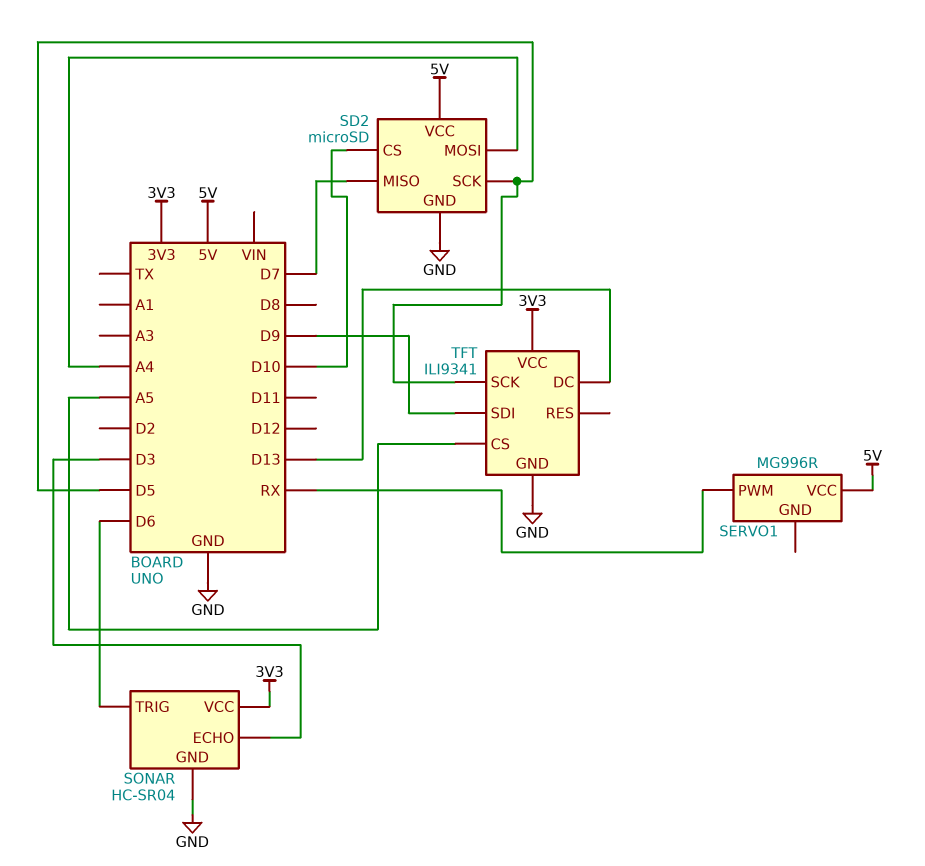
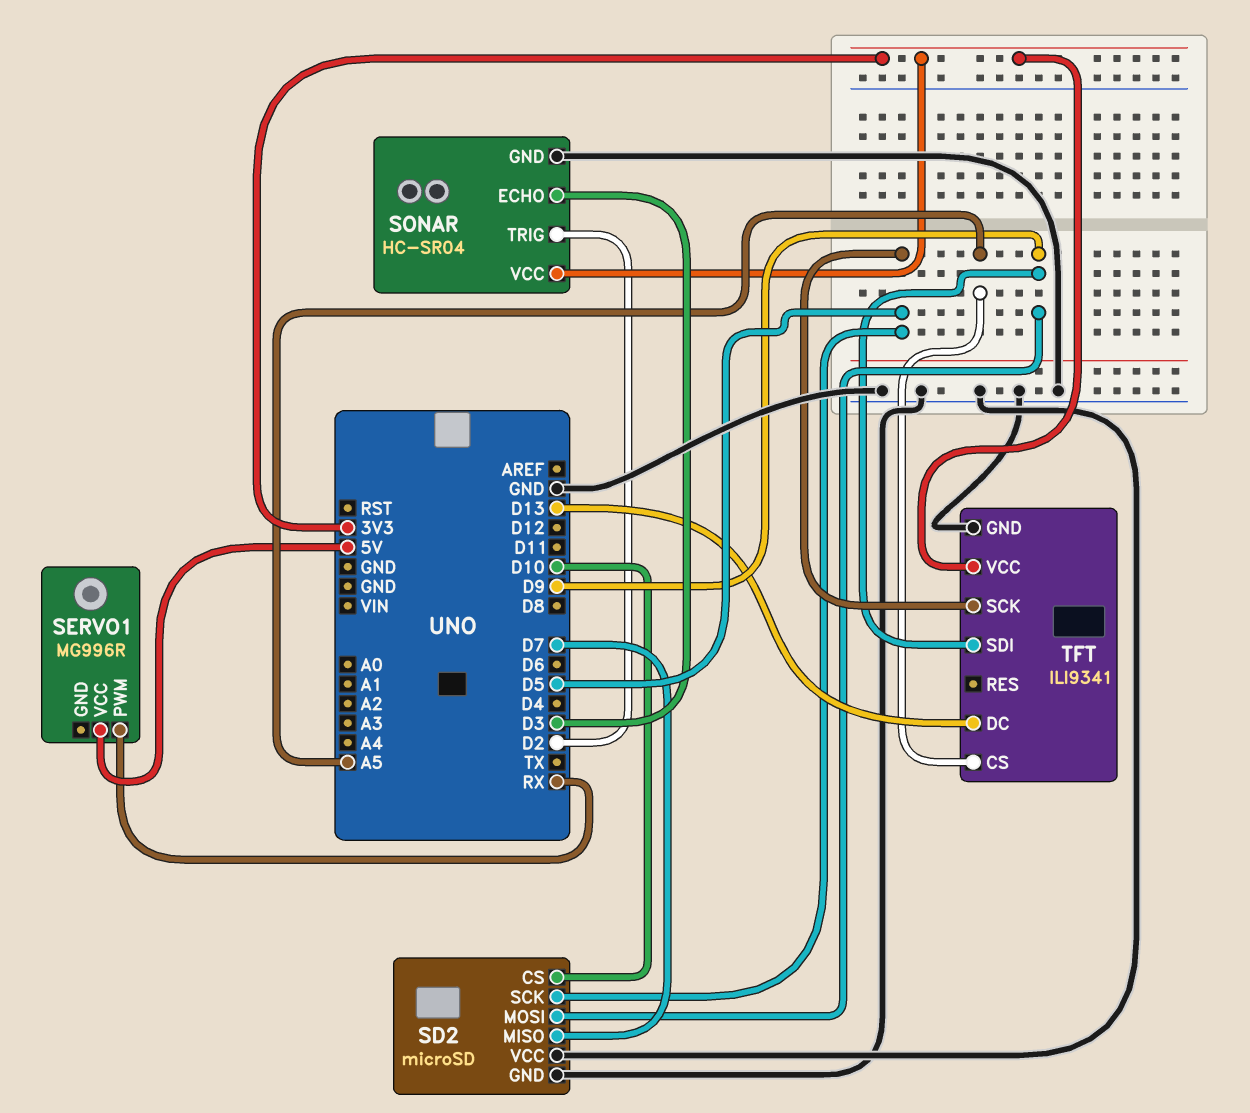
SD2 pin MOSI: A4 -> D9
SD2 pin VCC: 5V -> GND
SONAR pin TRIG: D6 -> D2

